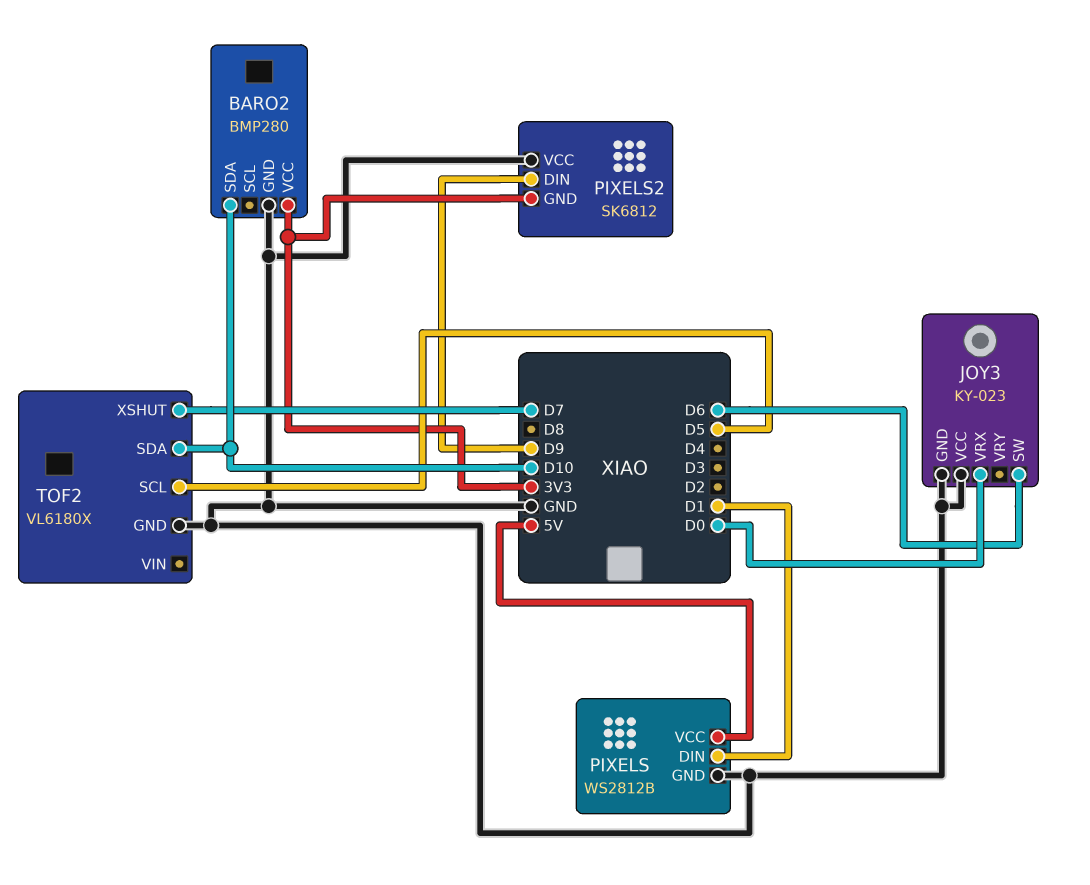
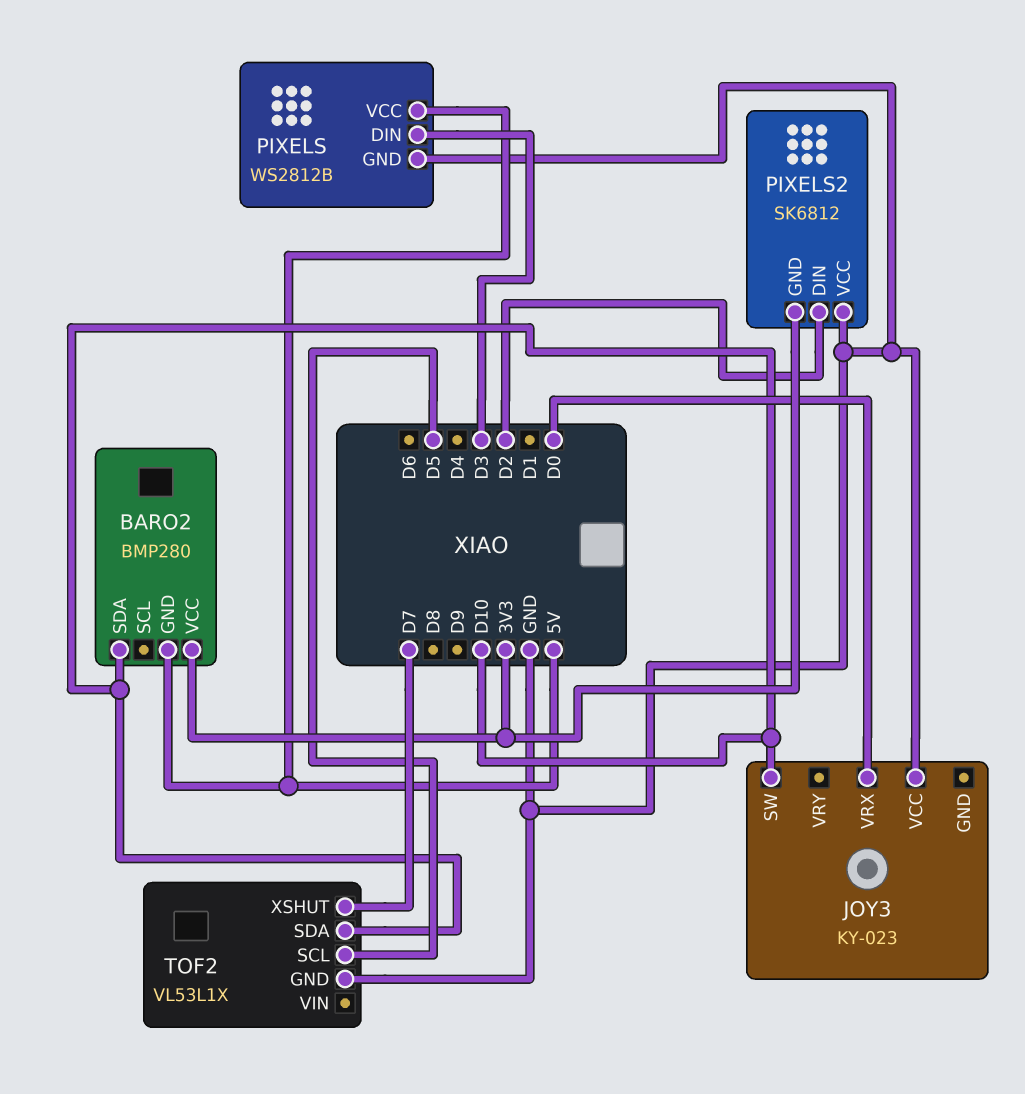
BARO2 pin GND: GND -> 5V
JOY3 pin GND: GND -> none
JOY3 pin SW: D6 -> D10
PIXELS pin DIN: D1 -> D3
PIXELS2 pin DIN: D9 -> D2
TOF2: VL6180X -> VL53L1X

